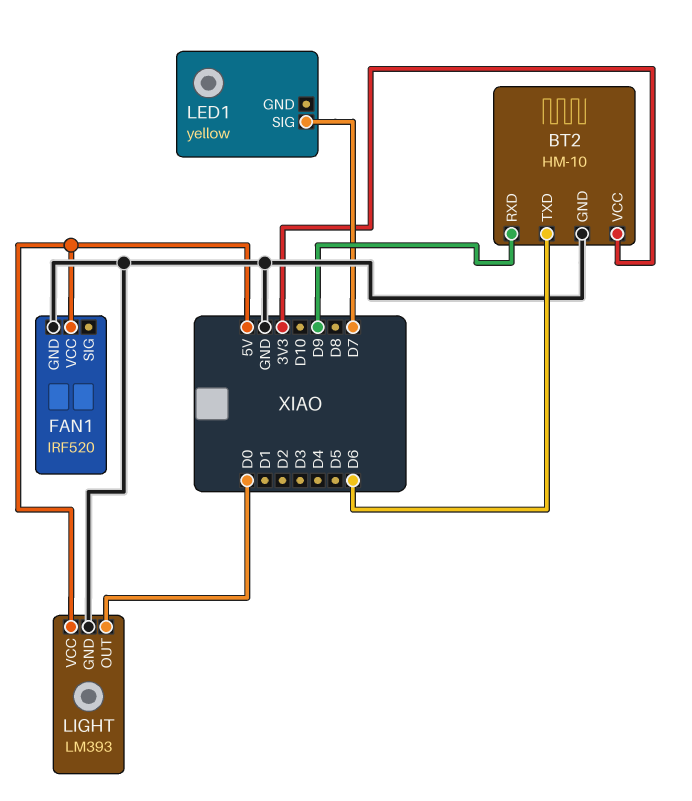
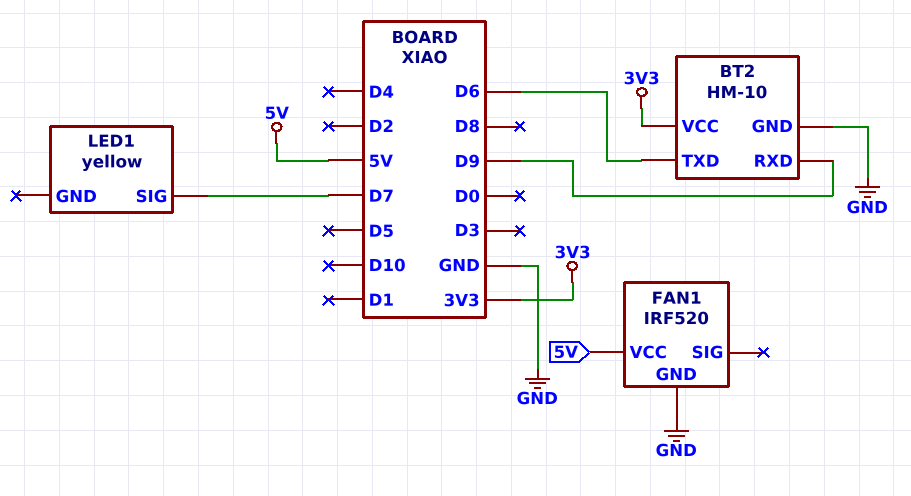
LIGHT: LM393 -> none
LIGHT pin GND: GND -> none
LIGHT pin OUT: D0 -> none
LIGHT pin VCC: 5V -> none

